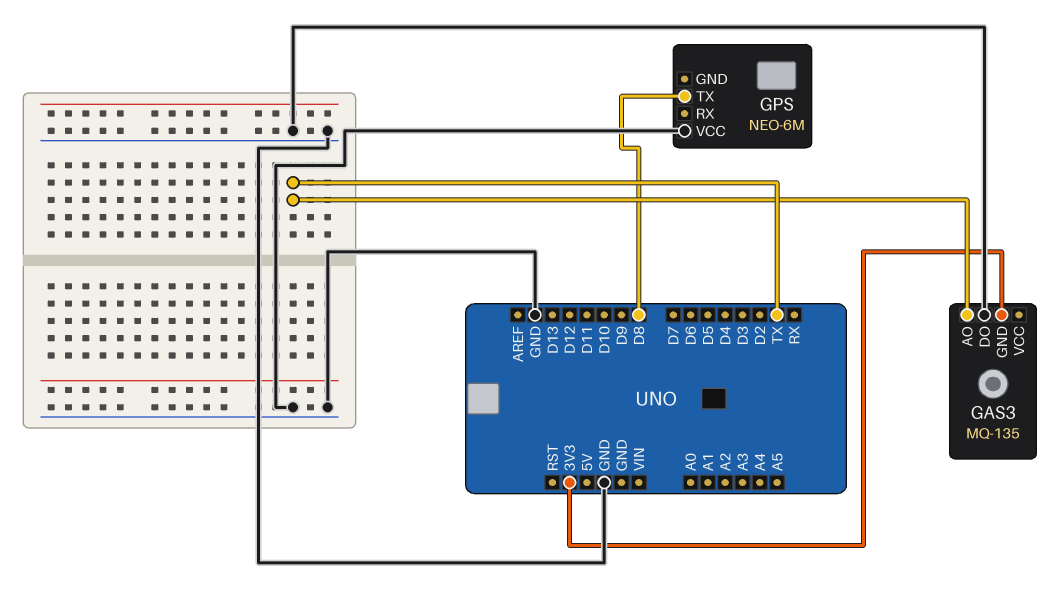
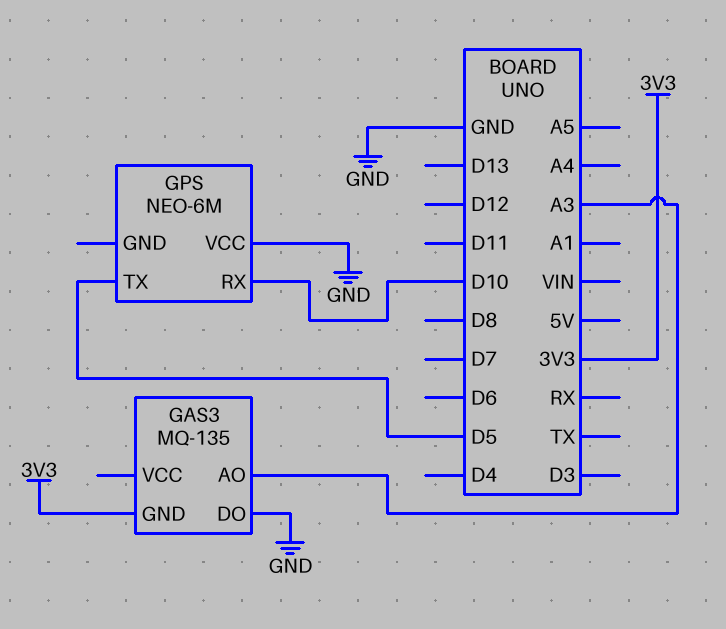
GAS3 pin AO: TX -> A3
GPS pin RX: none -> D10
GPS pin TX: D8 -> D5

